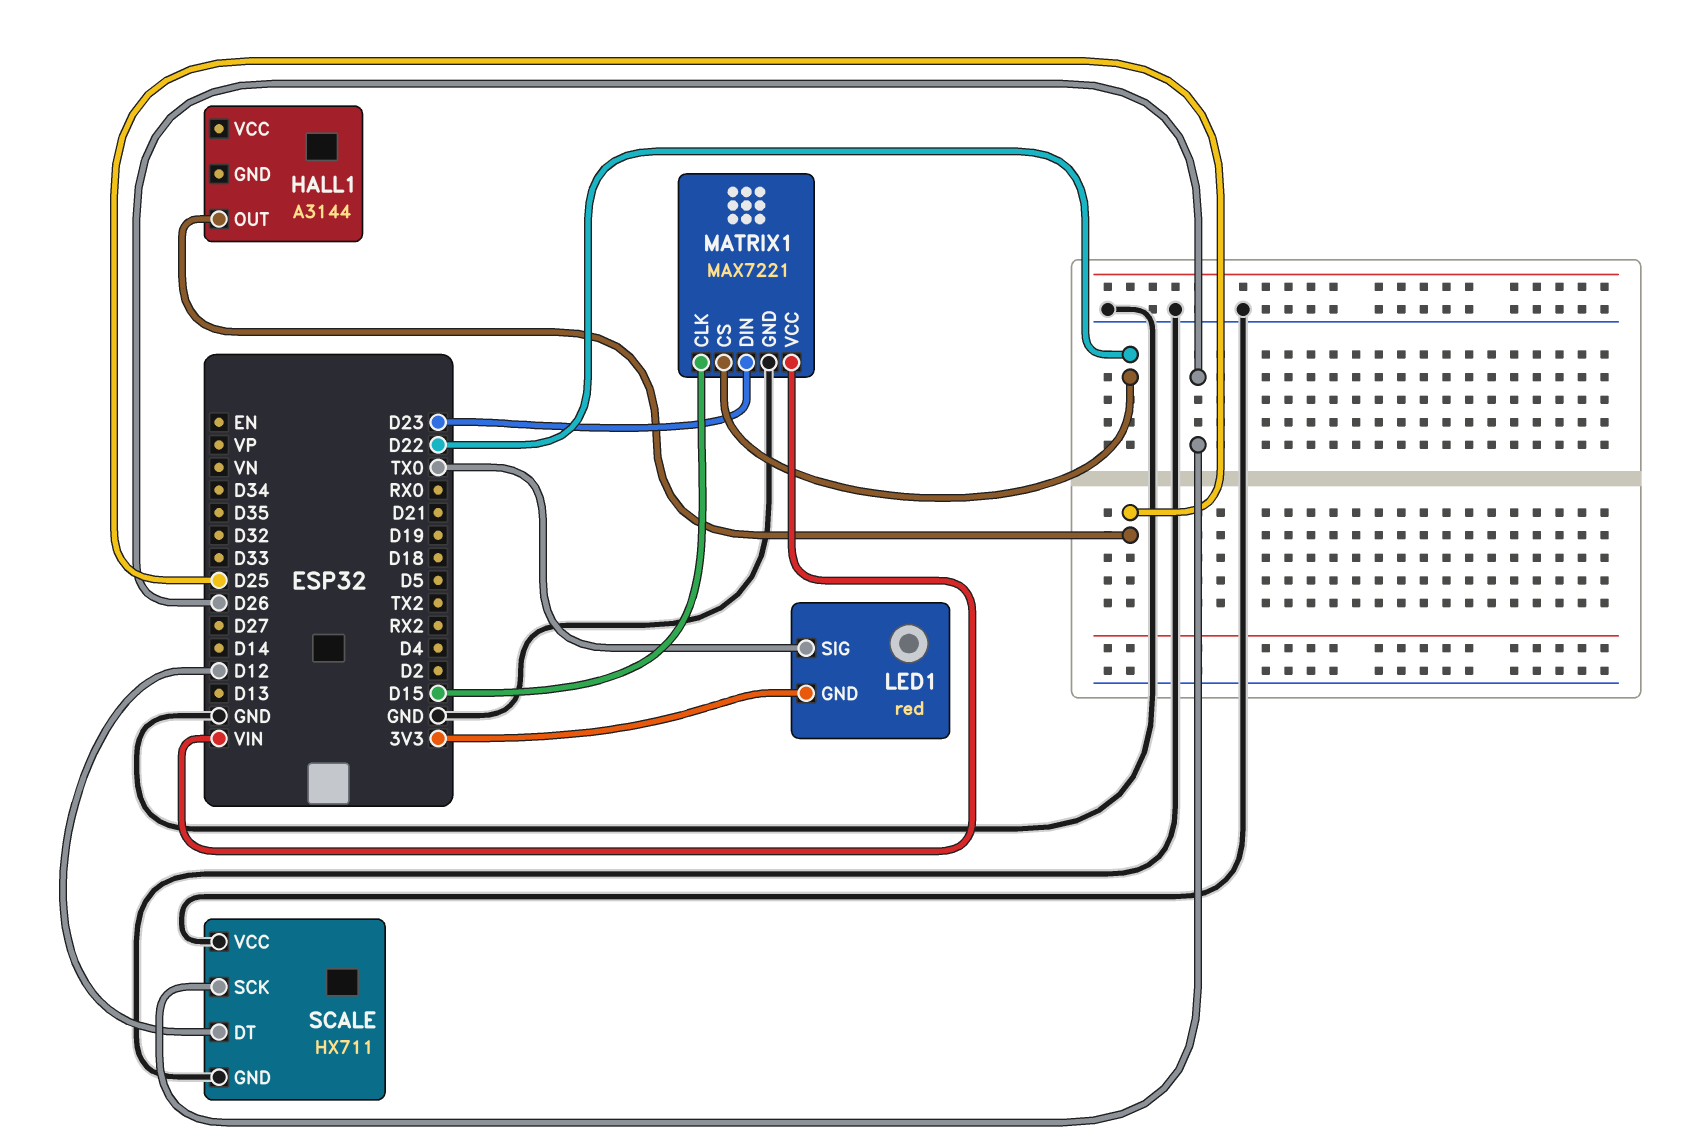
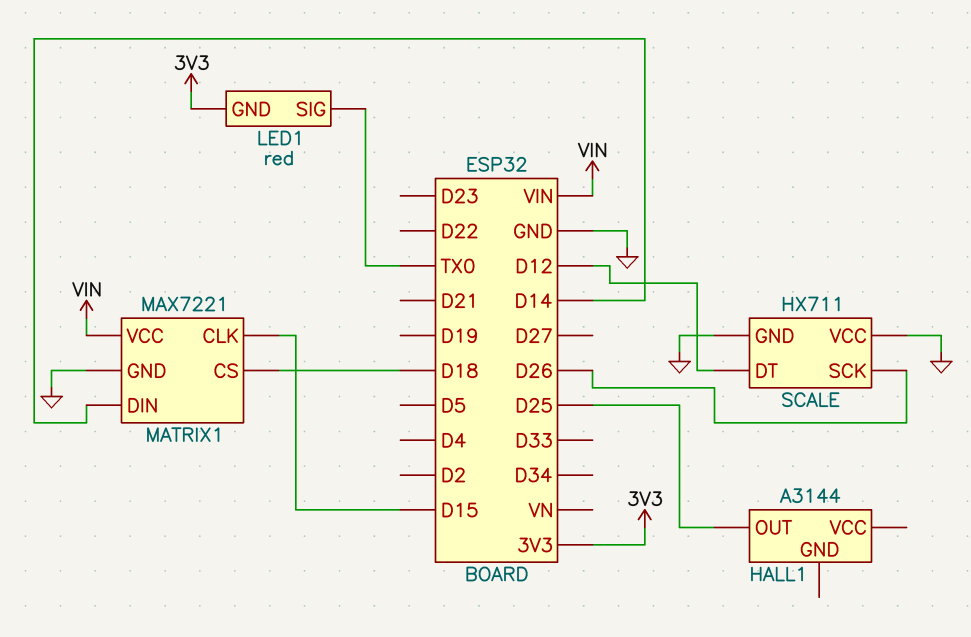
MATRIX1 pin CS: D22 -> D18
MATRIX1 pin DIN: D23 -> D14

